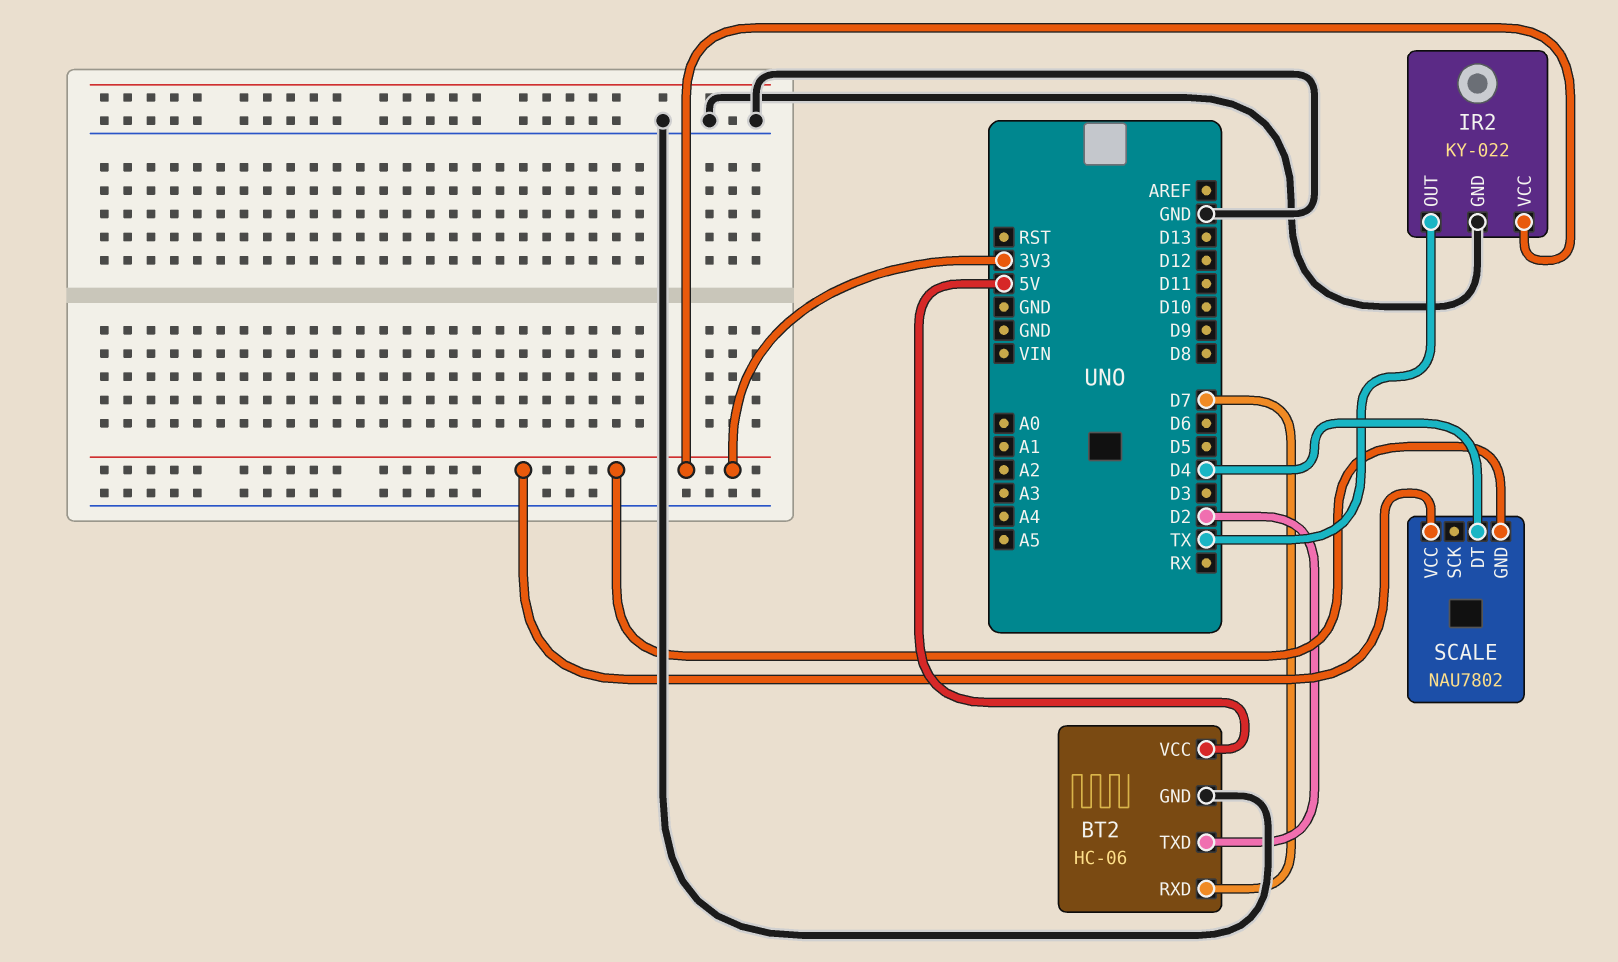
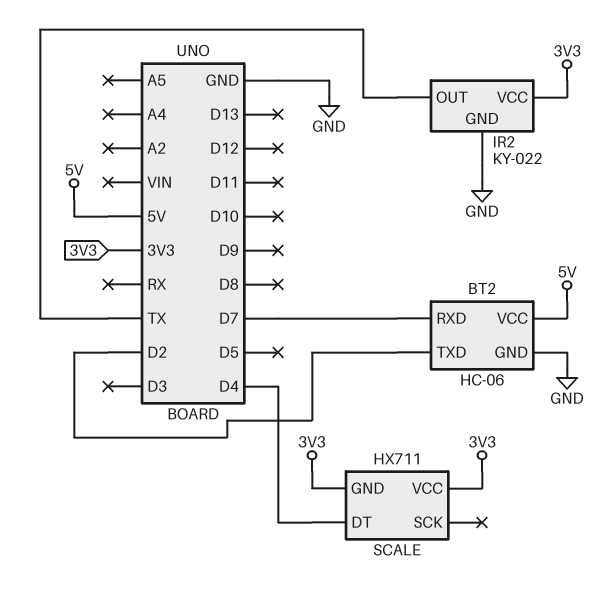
SCALE: NAU7802 -> HX711

